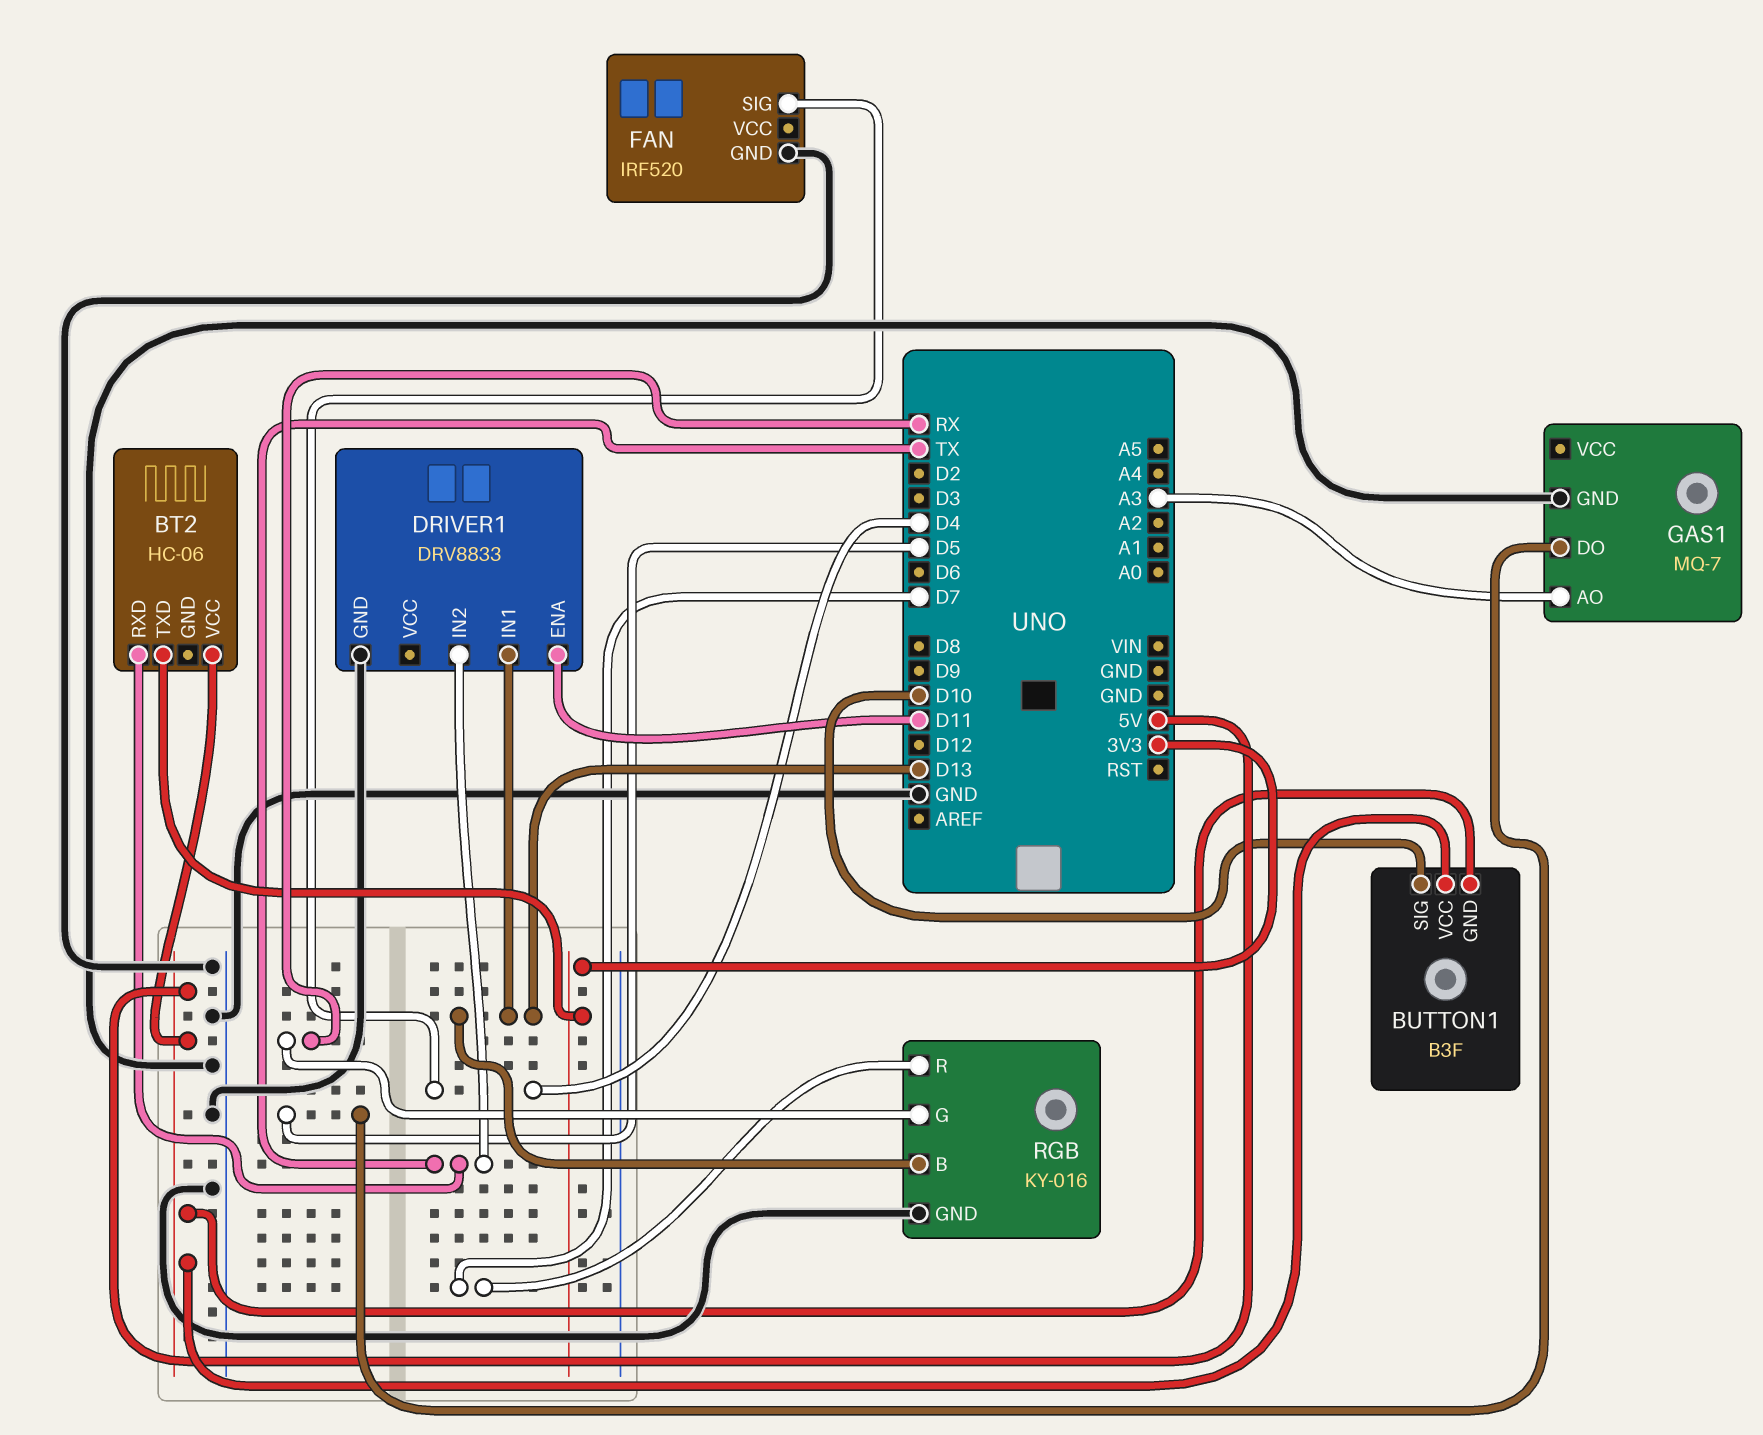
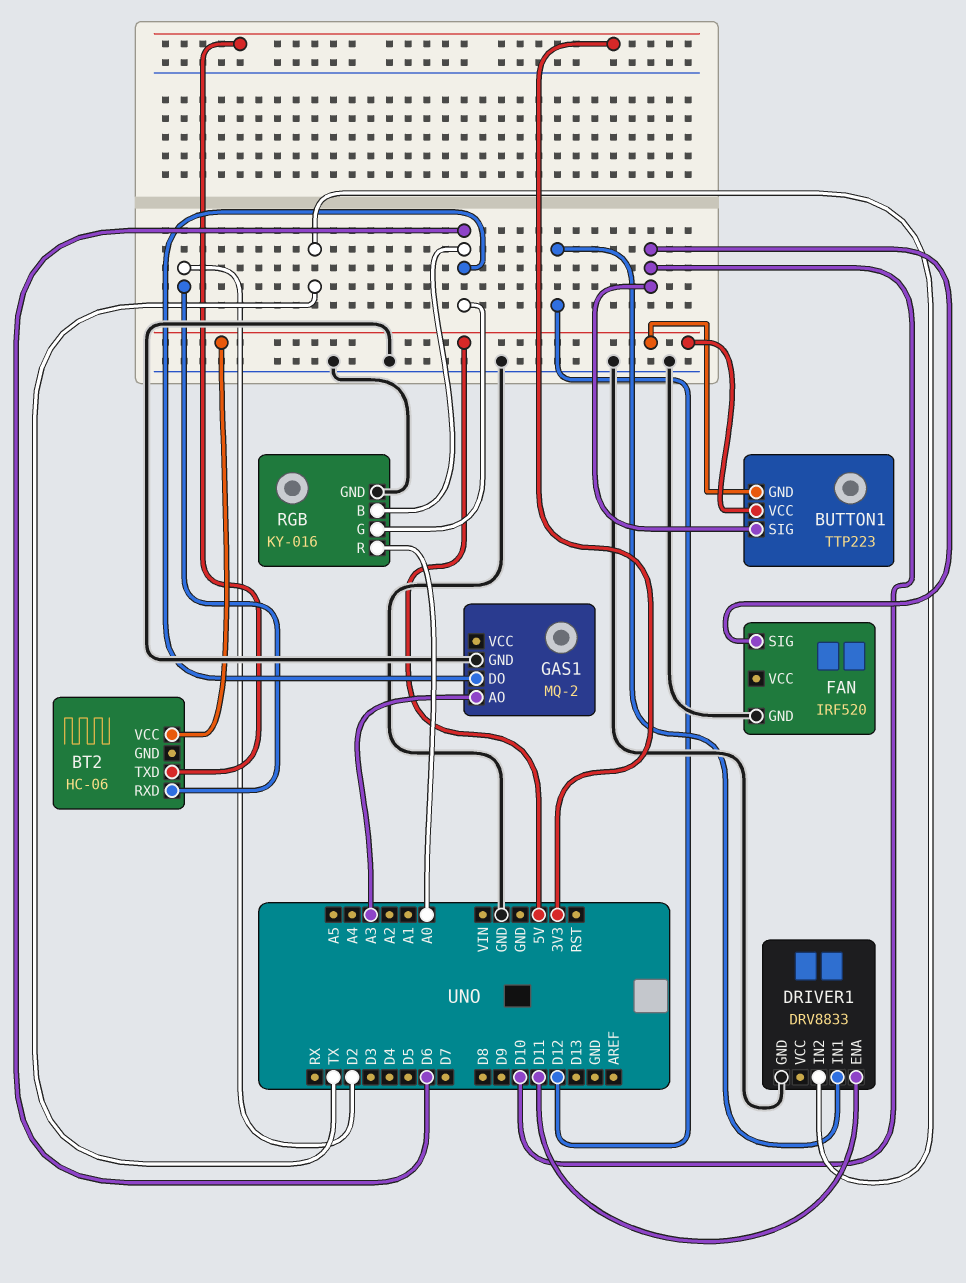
BT2 pin RXD: TX -> D2
BUTTON1: B3F -> TTP223
DRIVER1 pin IN1: D13 -> D12
FAN pin SIG: D4 -> D10
GAS1: MQ-7 -> MQ-2
GAS1 pin DO: D5 -> D6
RGB pin B: D13 -> D6
RGB pin G: RX -> D6
RGB pin R: D7 -> A0

